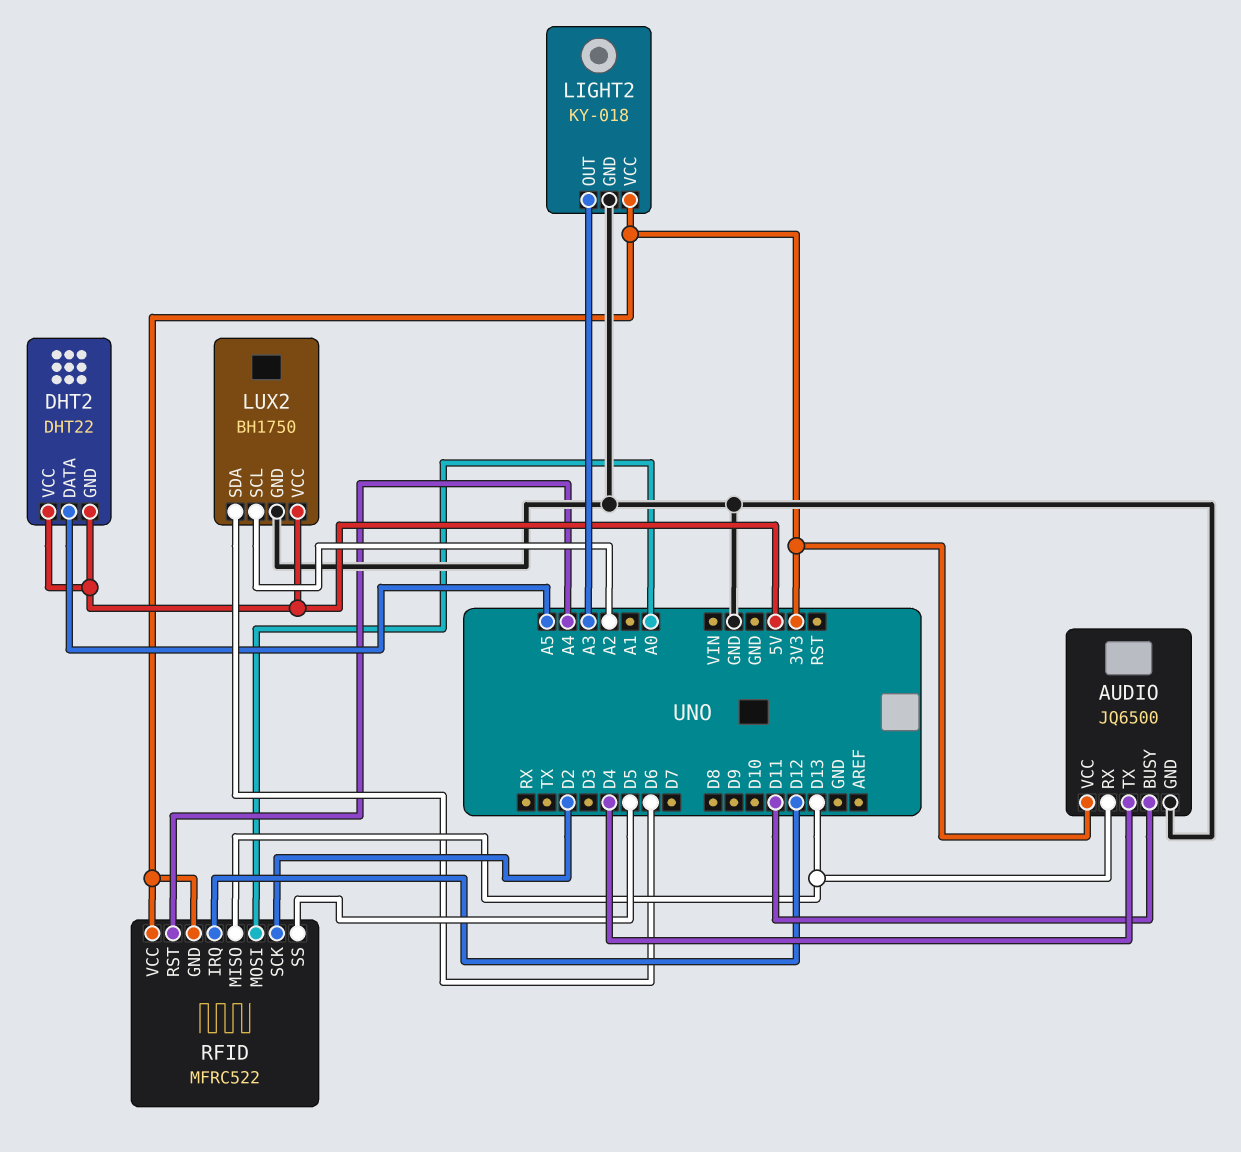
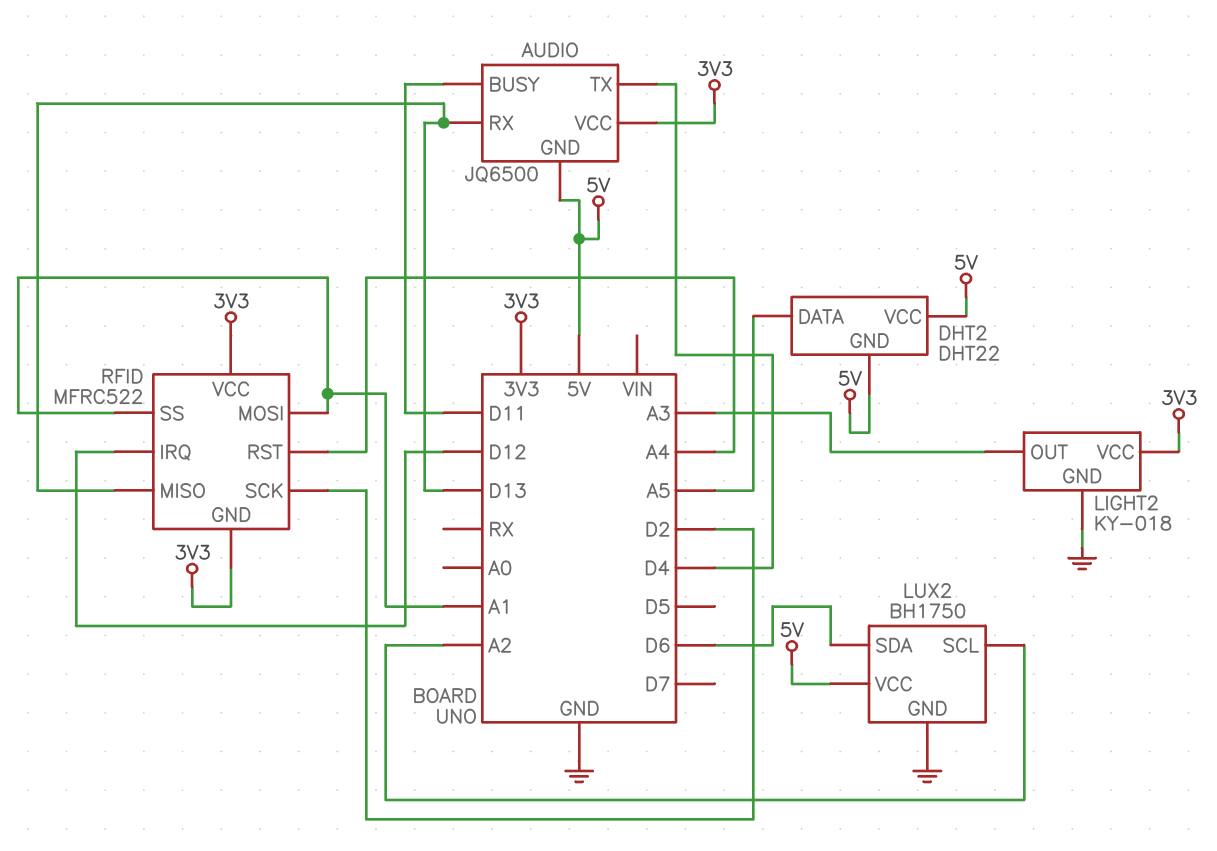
AUDIO pin GND: GND -> 5V
RFID pin MOSI: A0 -> A1
RFID pin SS: D5 -> A1

